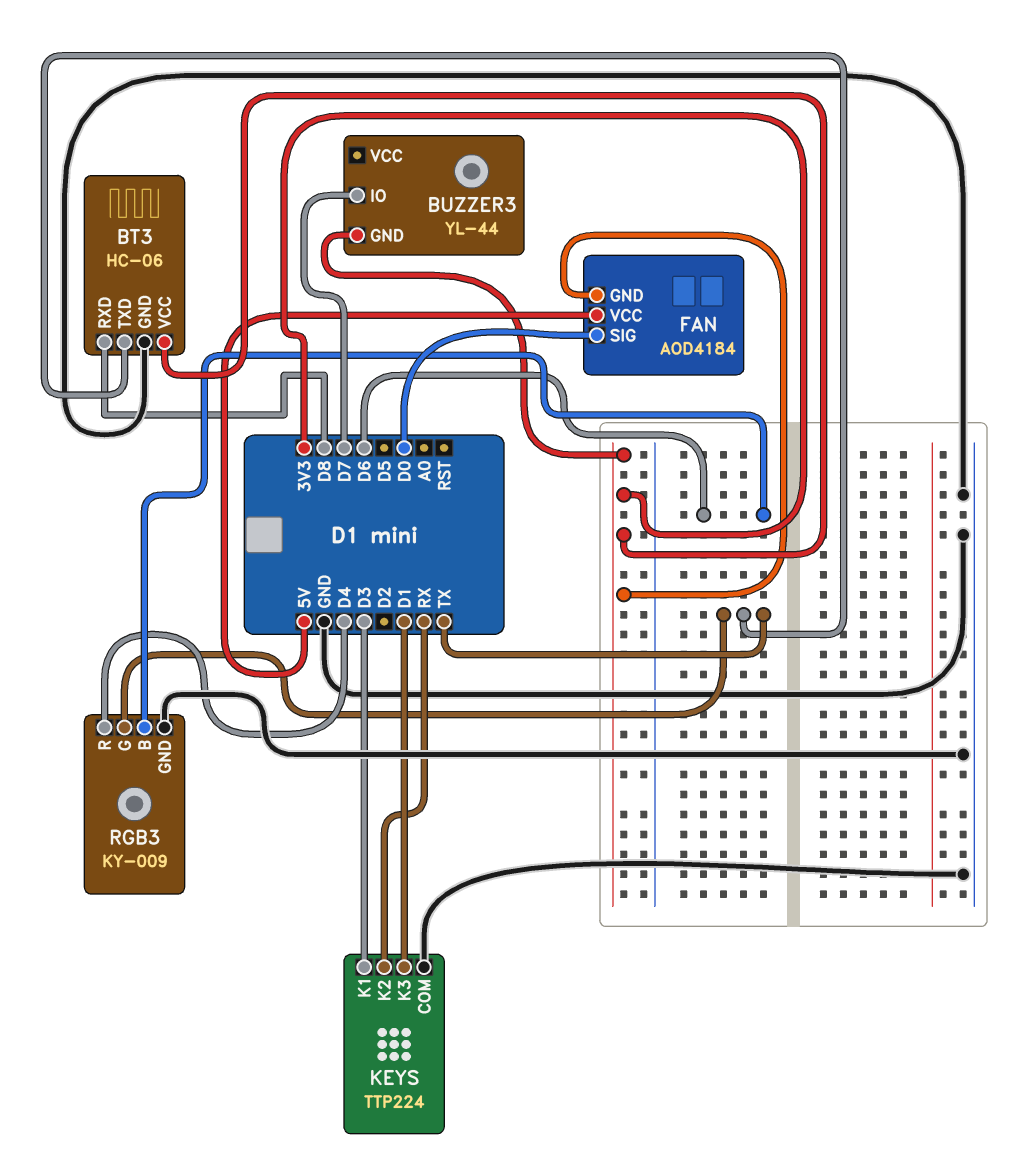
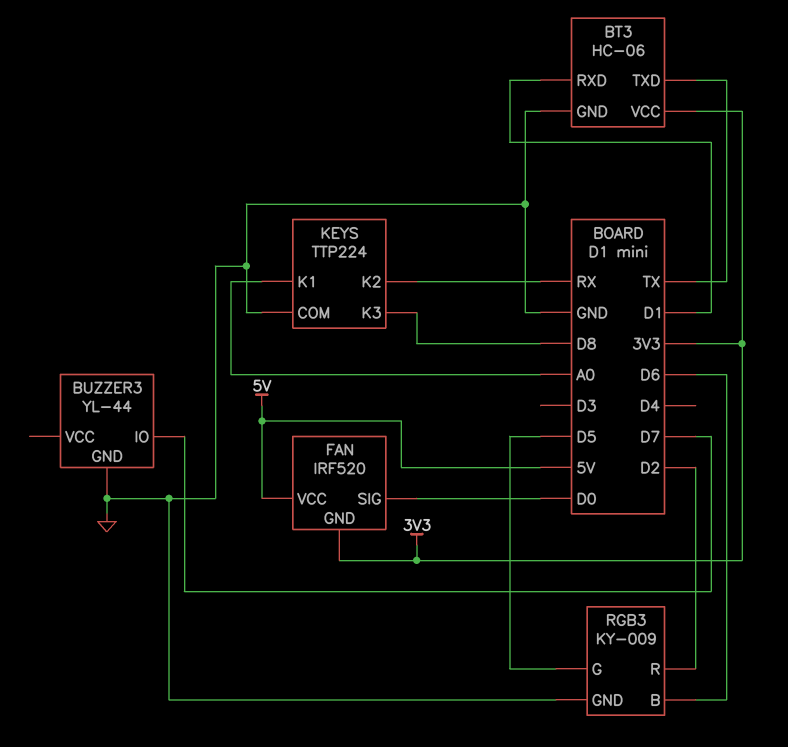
BT3 pin RXD: D8 -> D1
BUZZER3 pin GND: 3V3 -> GND
FAN: AOD4184 -> IRF520
KEYS pin K1: D3 -> A0
KEYS pin K3: D1 -> D8
RGB3 pin G: TX -> D5
RGB3 pin R: D4 -> D2

